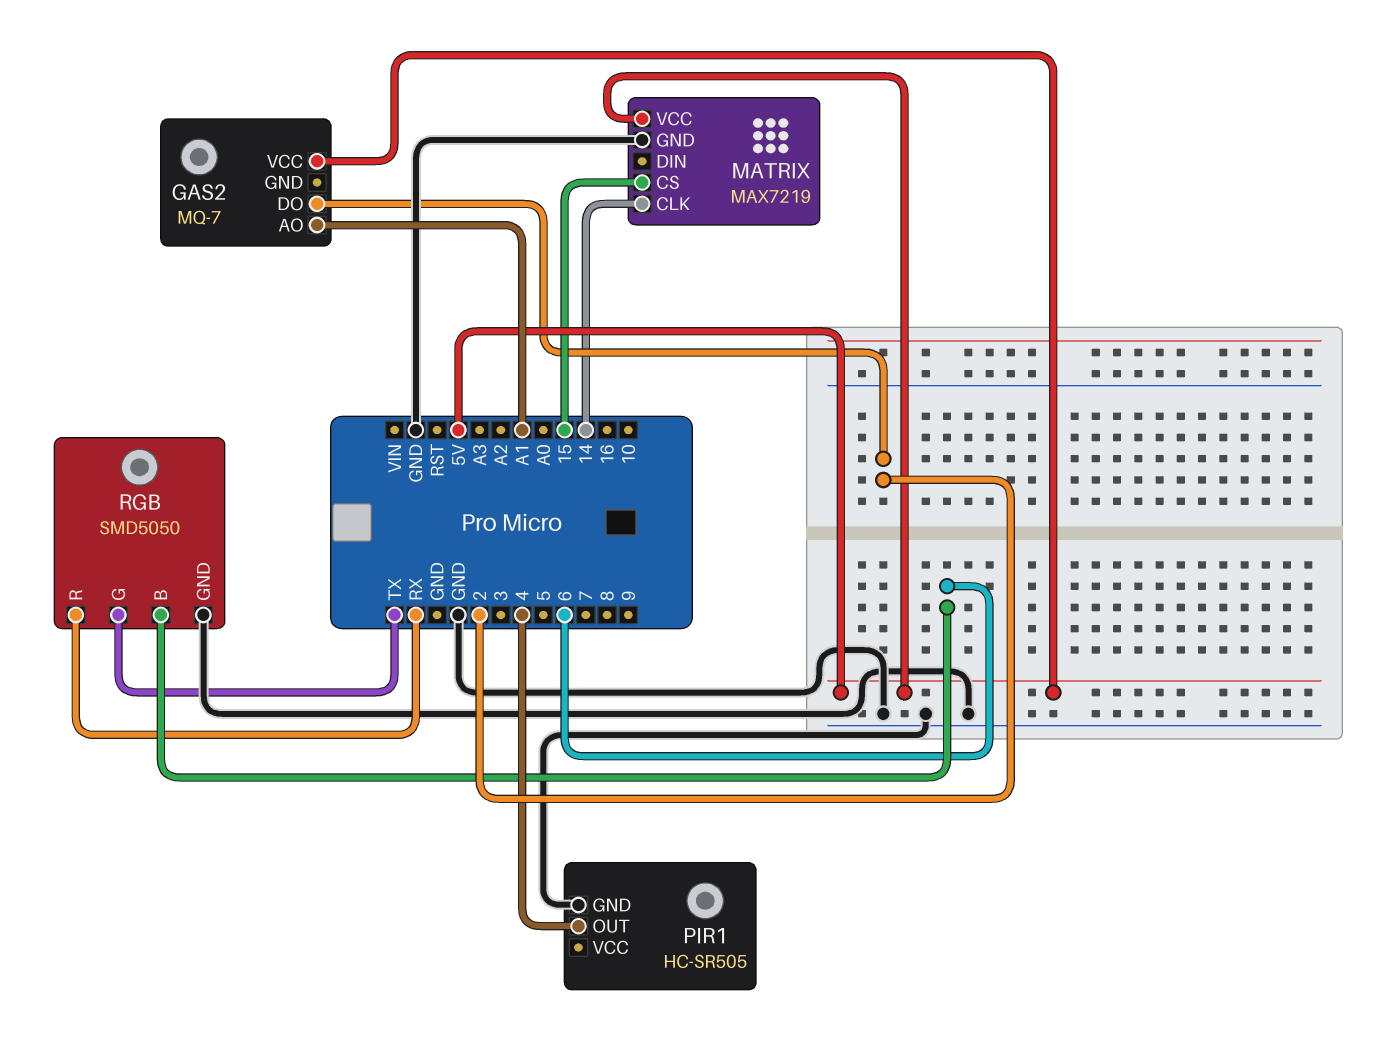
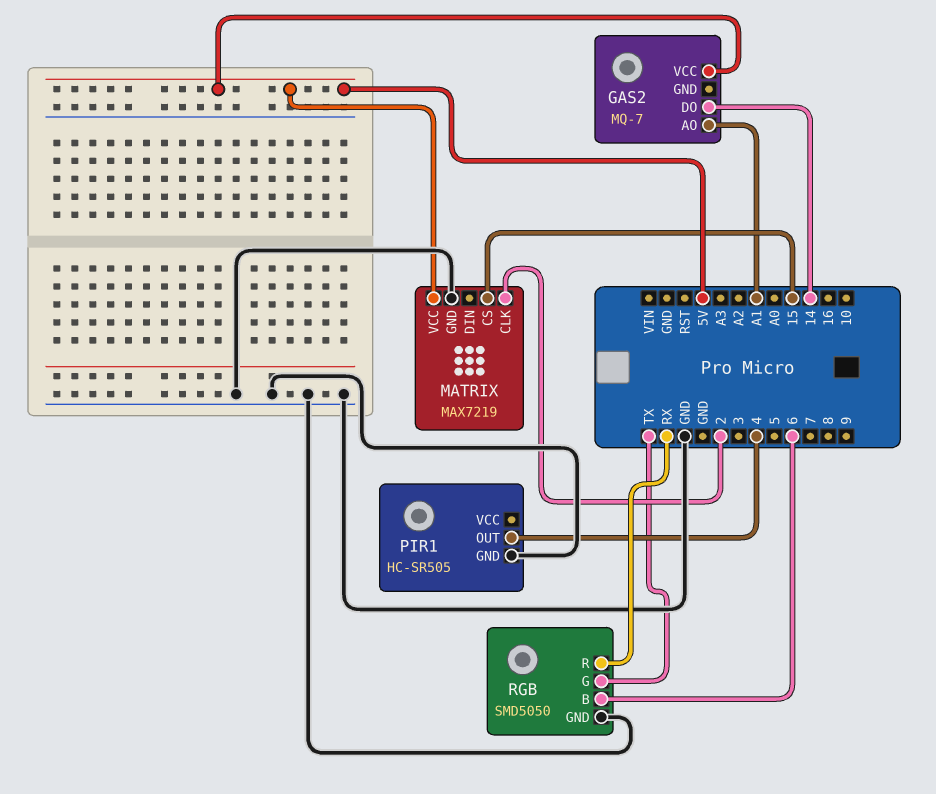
GAS2 pin DO: 2 -> 14
MATRIX pin CLK: 14 -> 2

